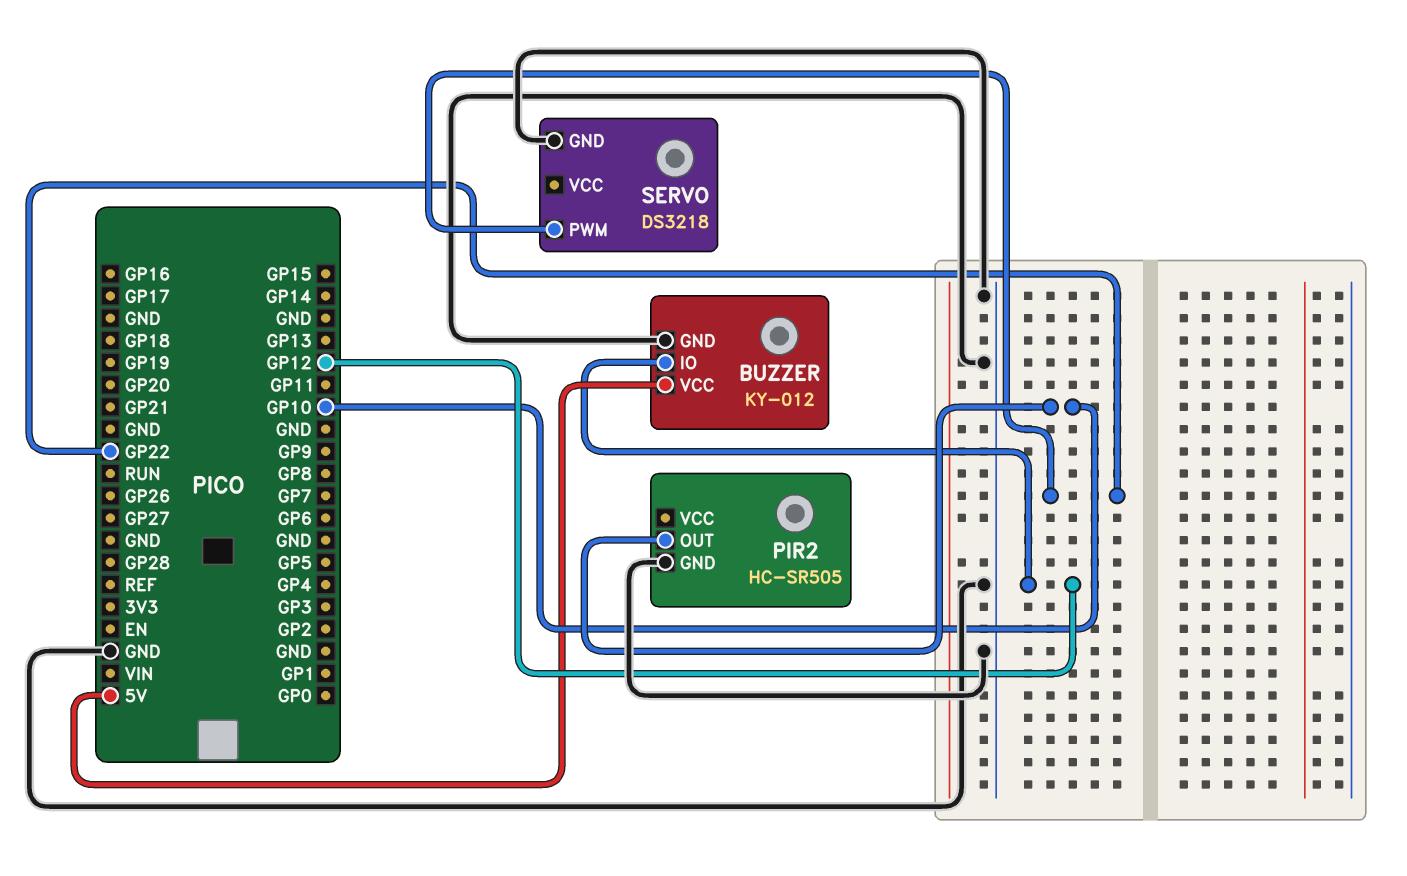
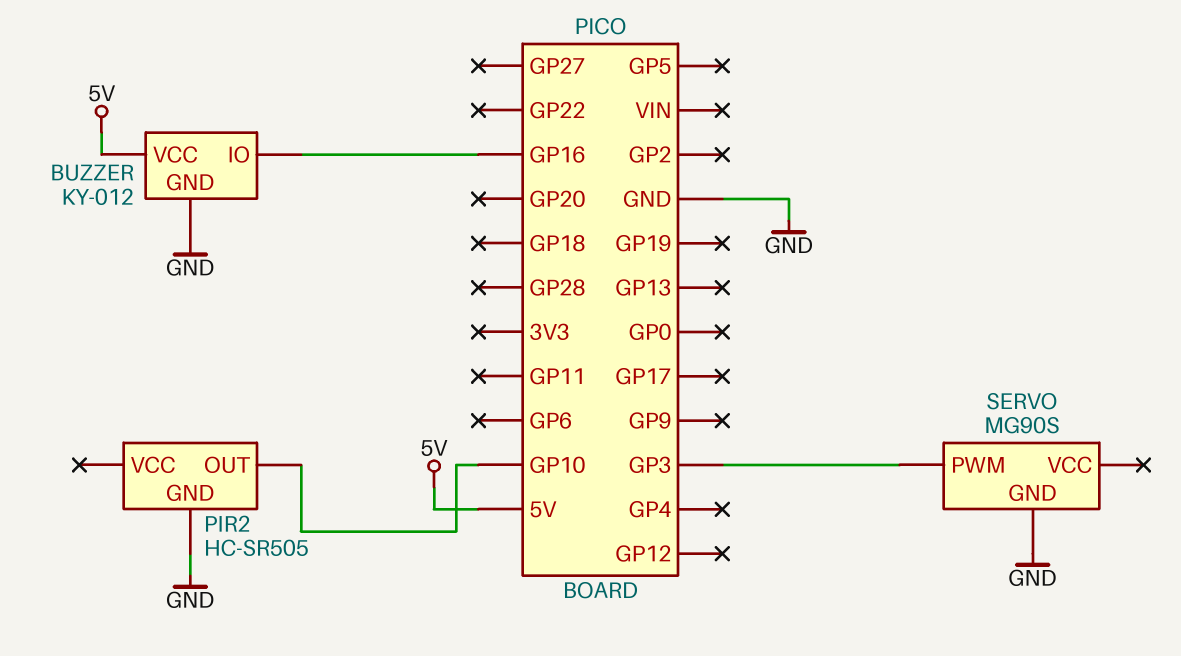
BUZZER pin IO: GP12 -> GP16
SERVO: DS3218 -> MG90S
SERVO pin PWM: GP22 -> GP3

